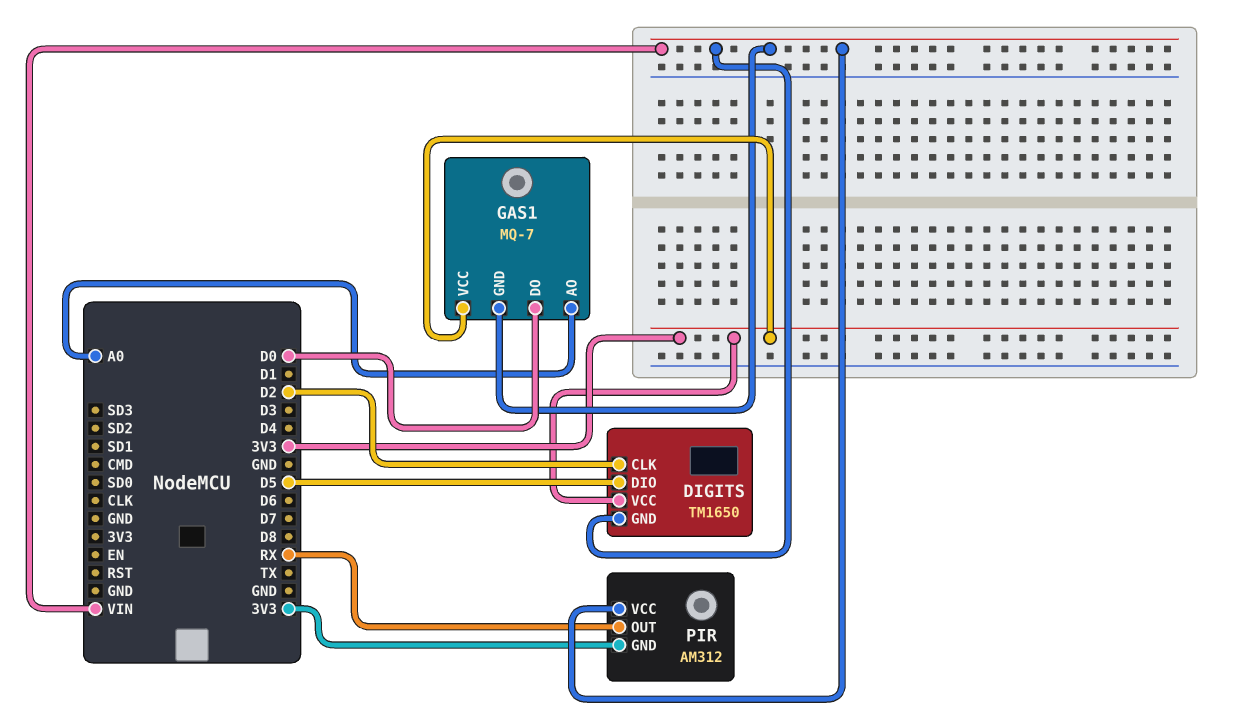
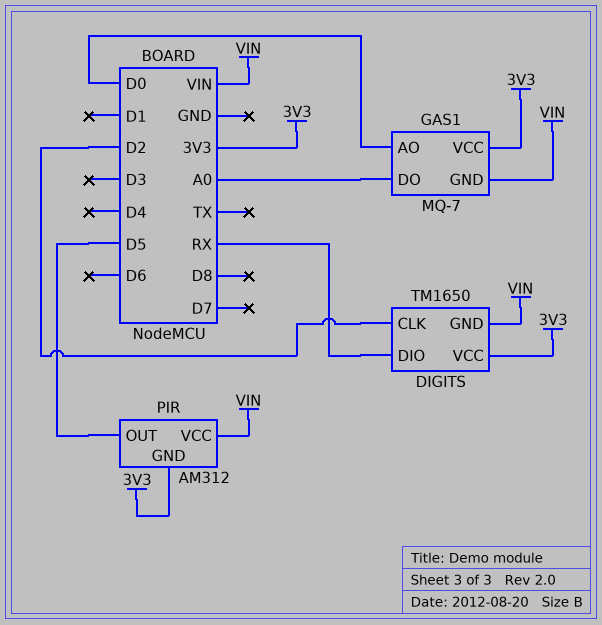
DIGITS pin DIO: D5 -> RX
GAS1 pin AO: A0 -> D0
GAS1 pin DO: D0 -> A0
PIR pin OUT: RX -> D5

